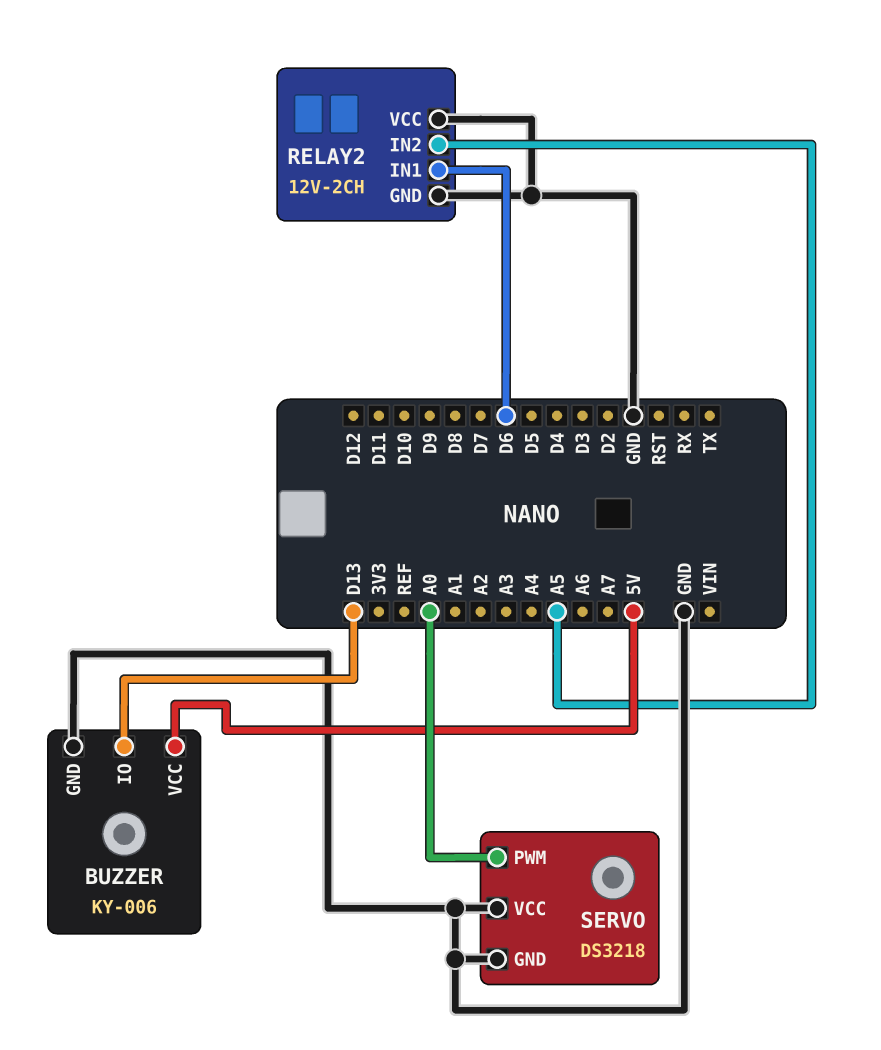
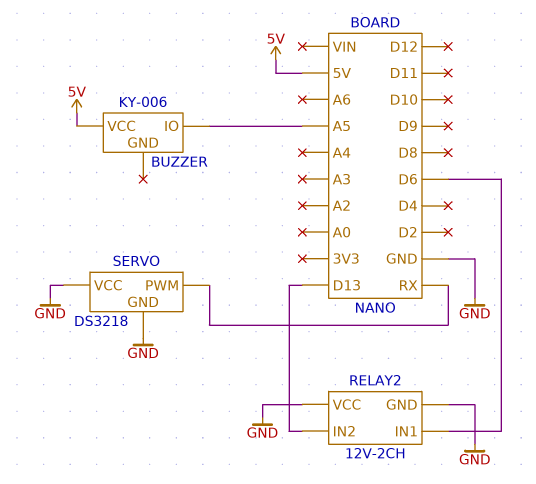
BUZZER pin GND: GND -> none
BUZZER pin IO: D13 -> A5
RELAY2 pin IN2: A5 -> D13
SERVO pin PWM: A0 -> RX

